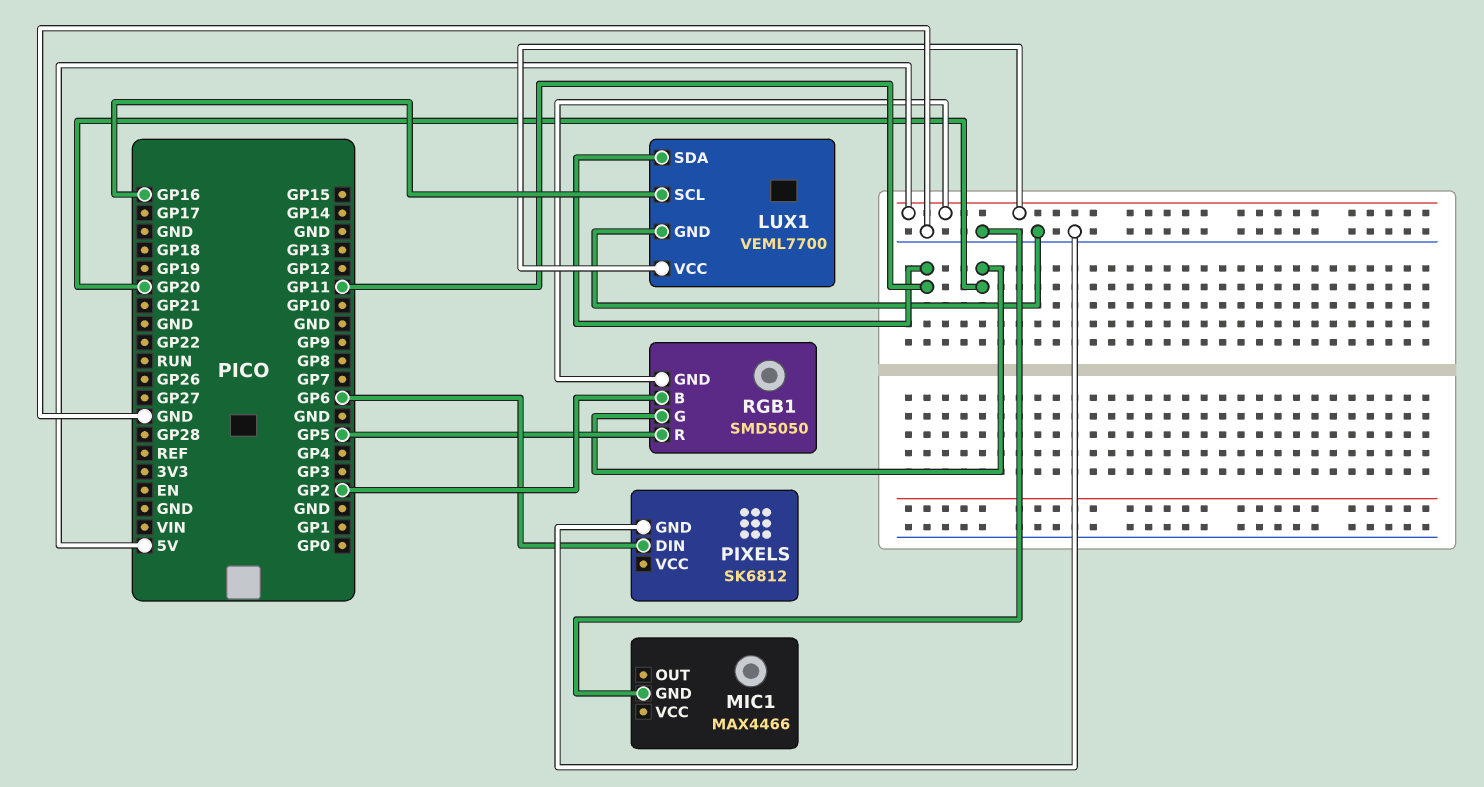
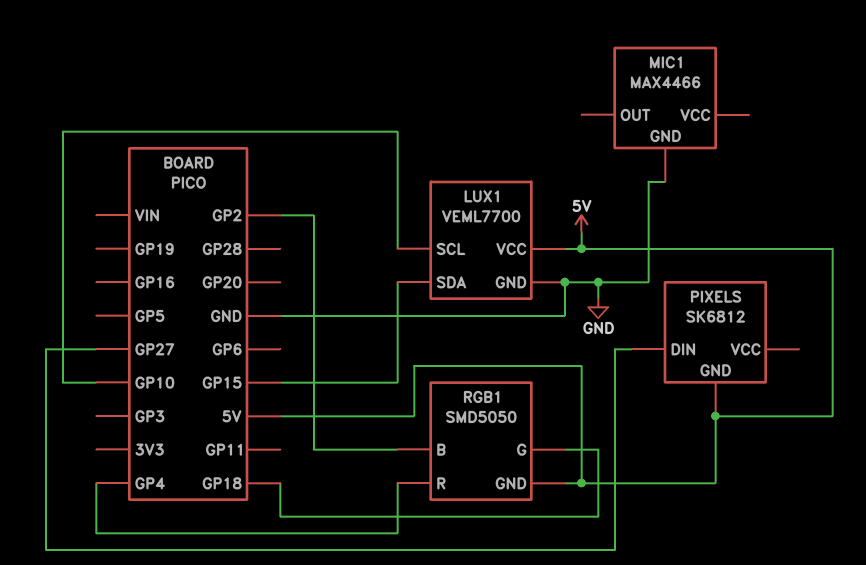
LUX1 pin SCL: GP16 -> GP10
LUX1 pin SDA: GP11 -> GP15
PIXELS pin DIN: GP6 -> GP27
PIXELS pin GND: GND -> 5V
RGB1 pin G: GP20 -> GP18
RGB1 pin R: GP5 -> GP4

